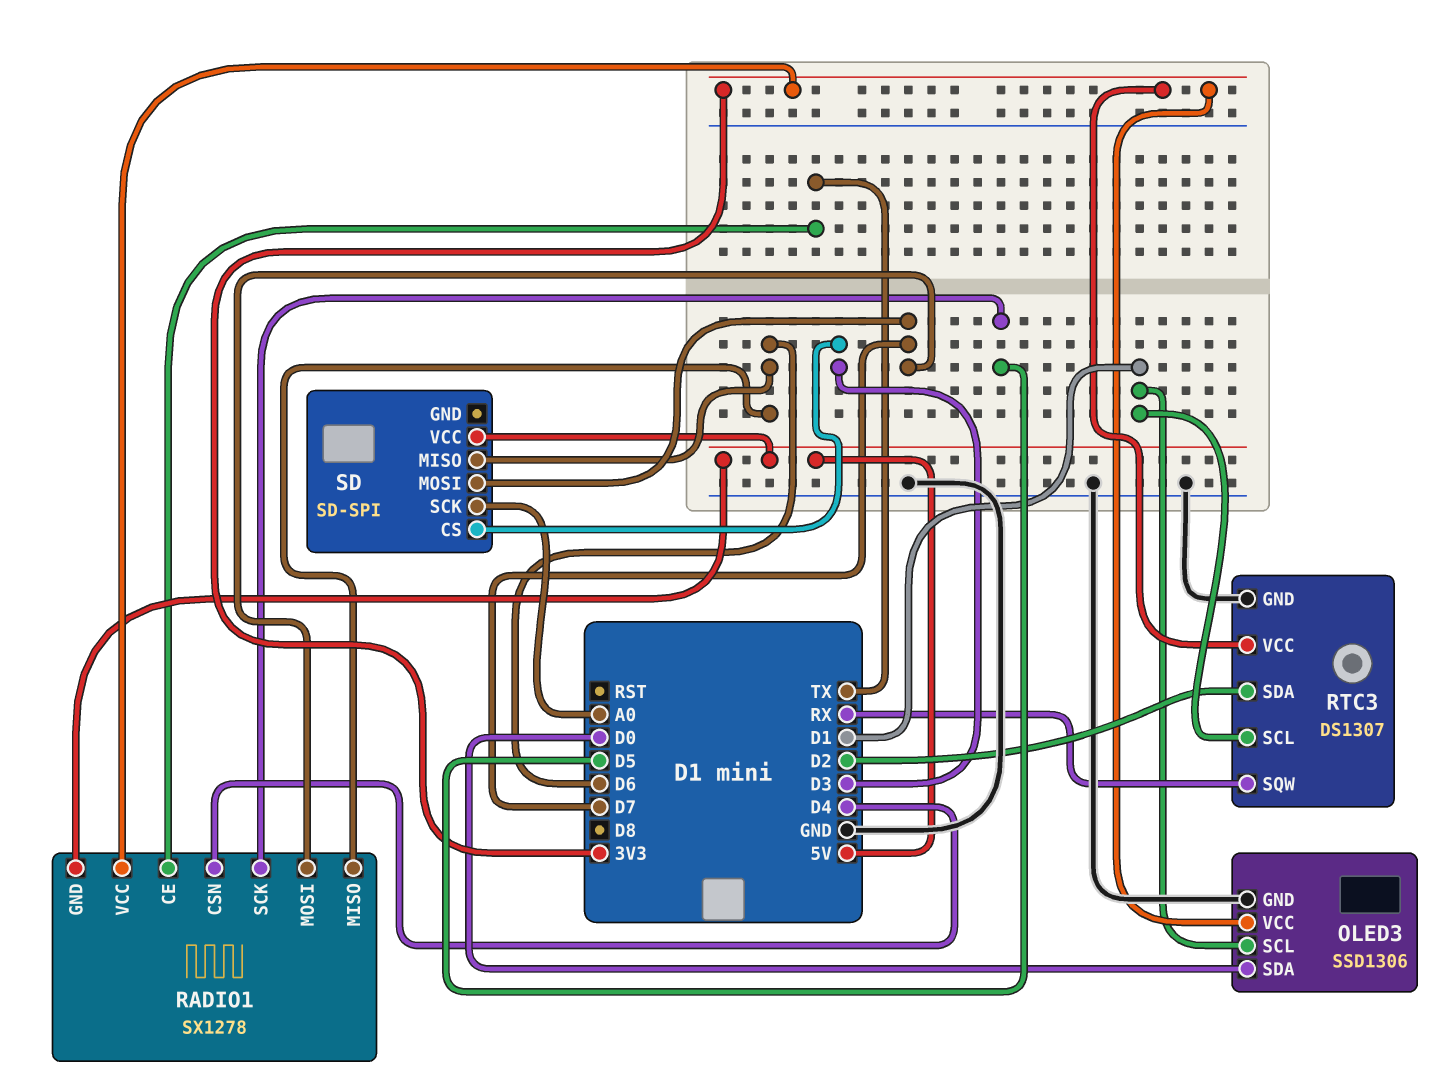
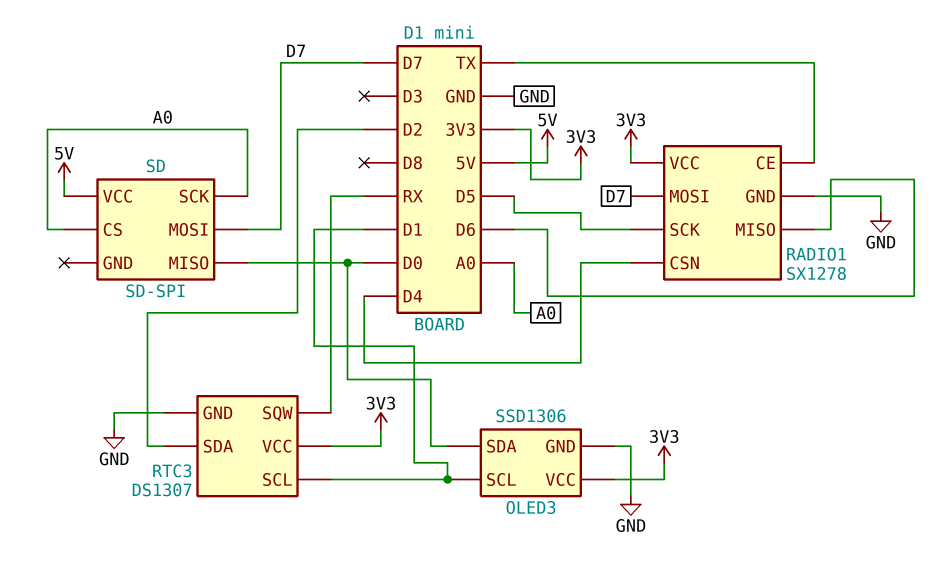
RADIO1 pin GND: 5V -> GND
SD pin CS: D3 -> A0
SD pin MISO: D6 -> D0

